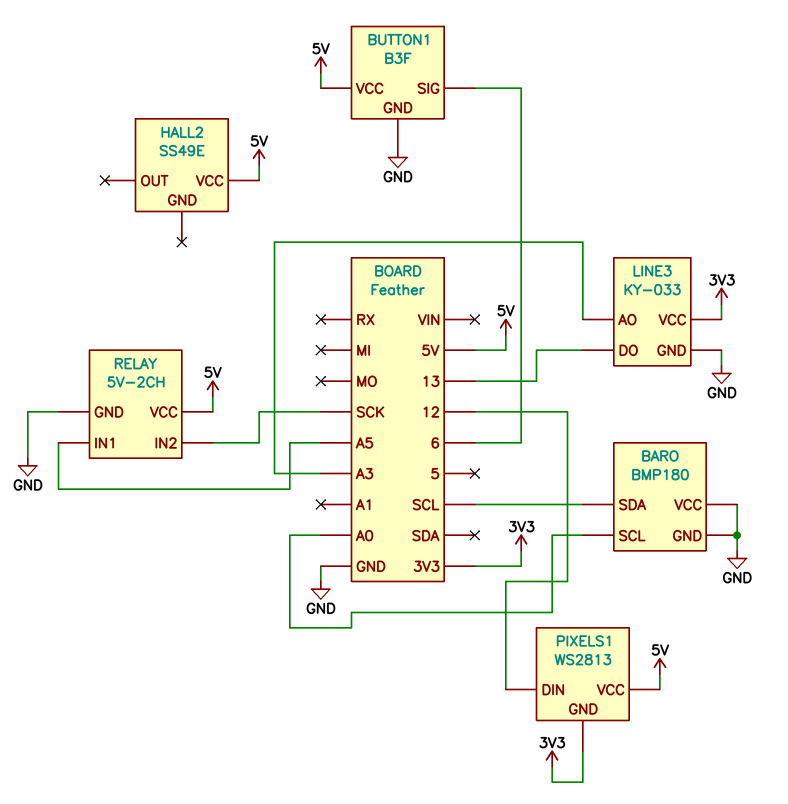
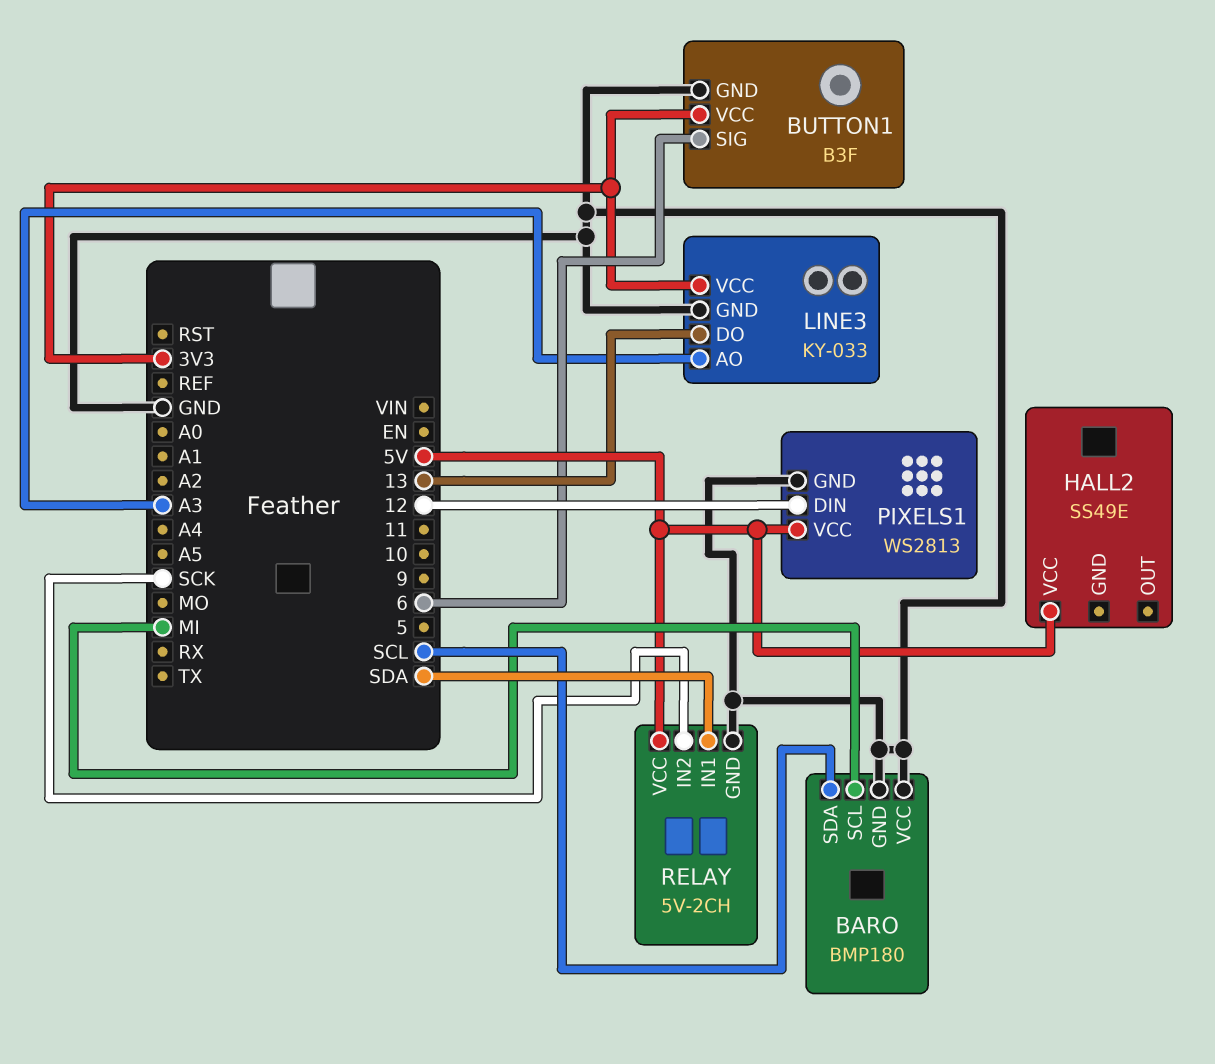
BARO pin SCL: A0 -> MI
BUTTON1 pin VCC: 5V -> 3V3
PIXELS1 pin GND: 3V3 -> GND
RELAY pin IN1: A5 -> SDA

